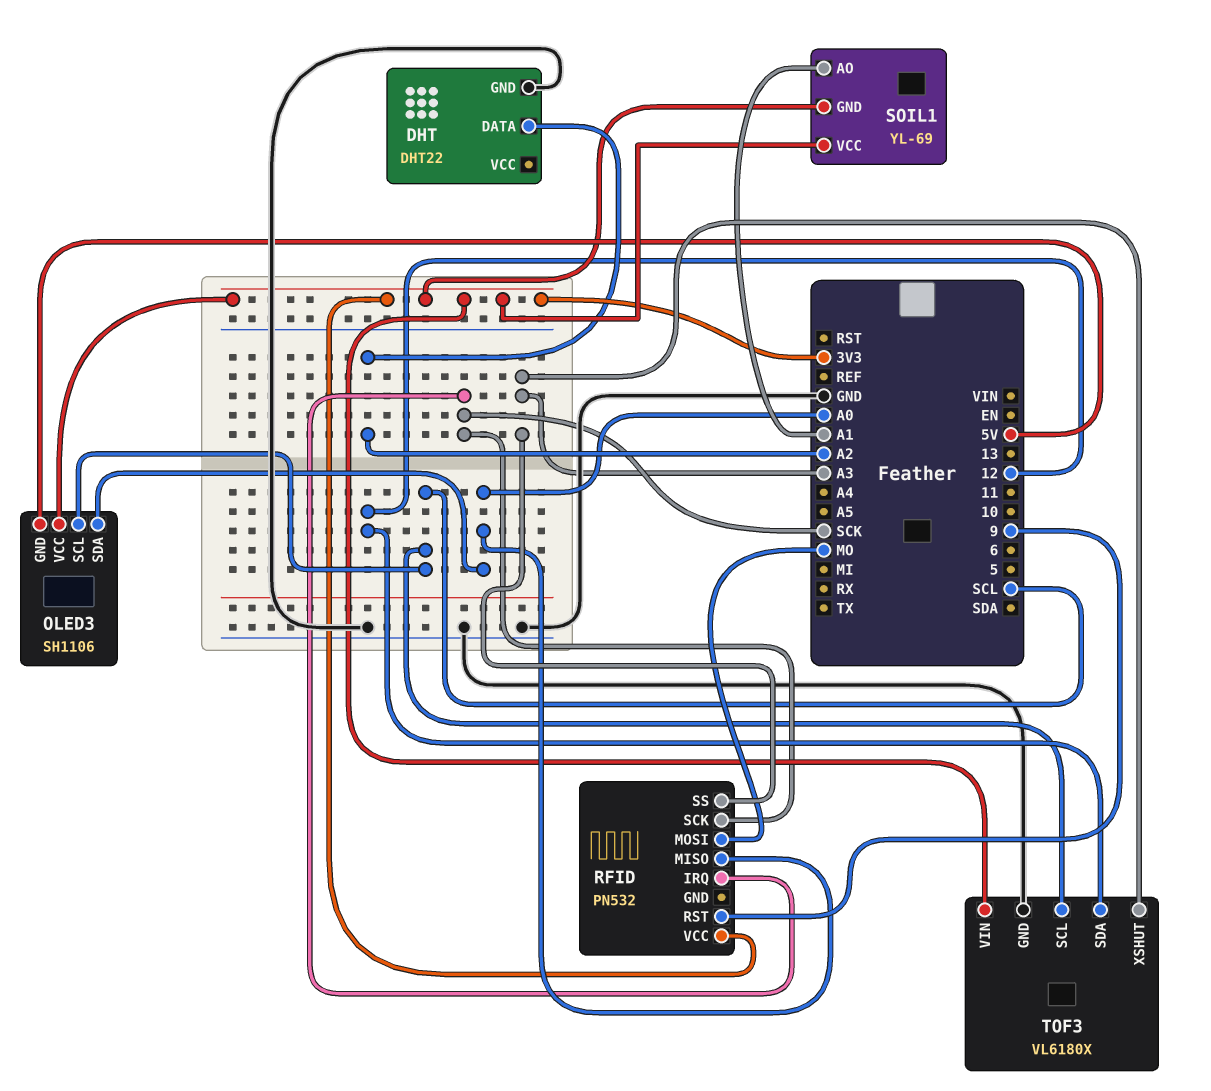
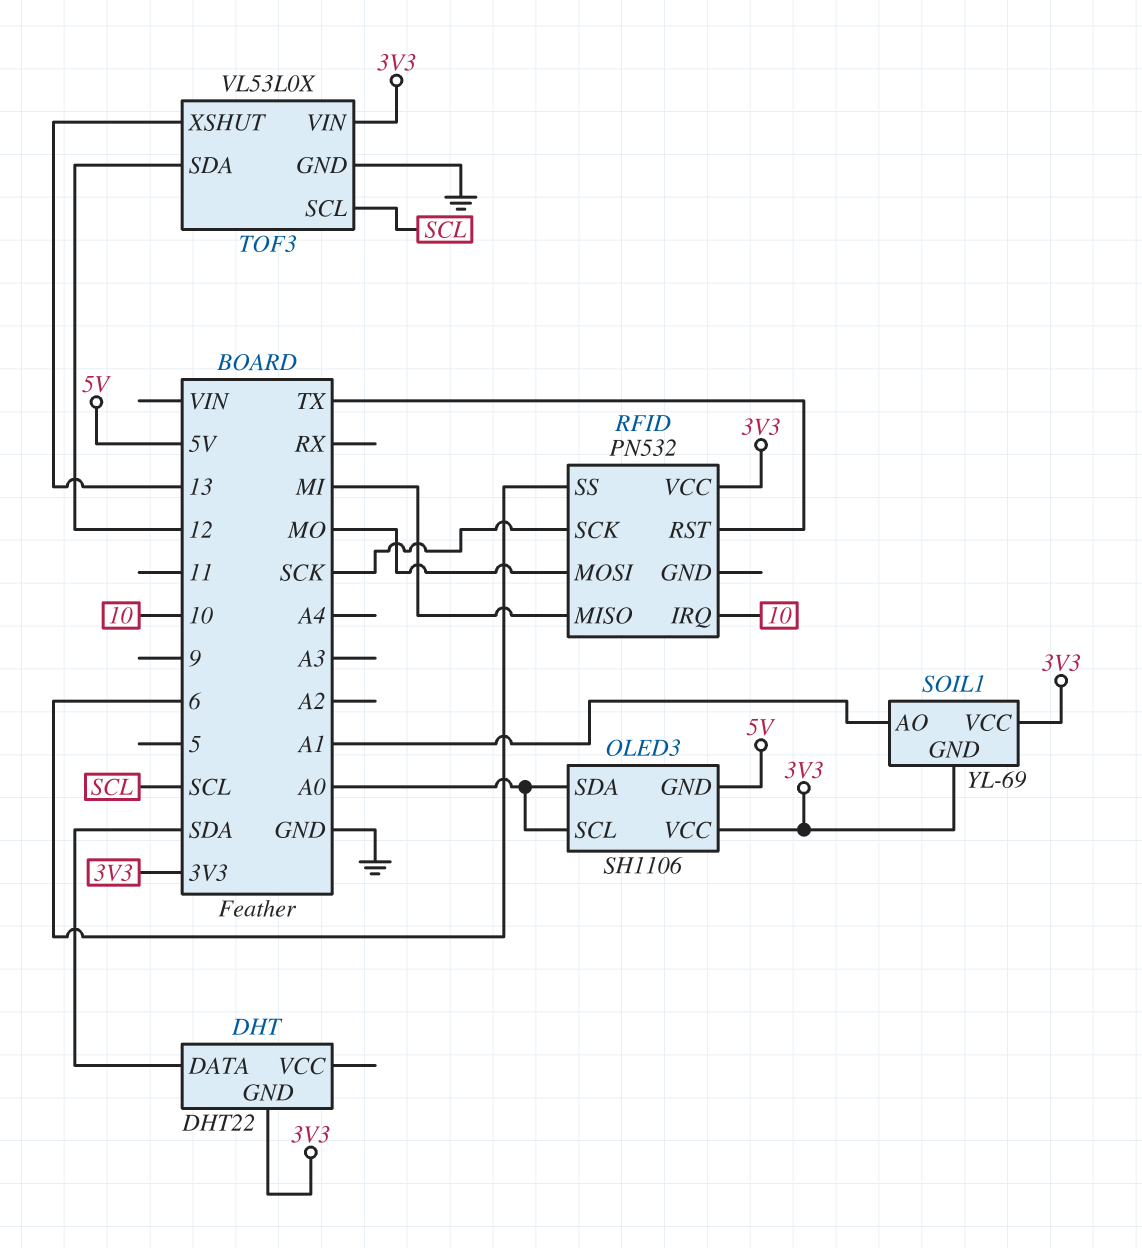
DHT pin DATA: A2 -> SDA
DHT pin GND: GND -> 3V3
OLED3 pin SCL: SCL -> A0
RFID pin IRQ: SCK -> 10
RFID pin MISO: A0 -> MI
RFID pin RST: 9 -> TX
RFID pin SS: A3 -> 6
TOF3: VL6180X -> VL53L0X
TOF3 pin XSHUT: A3 -> 13

